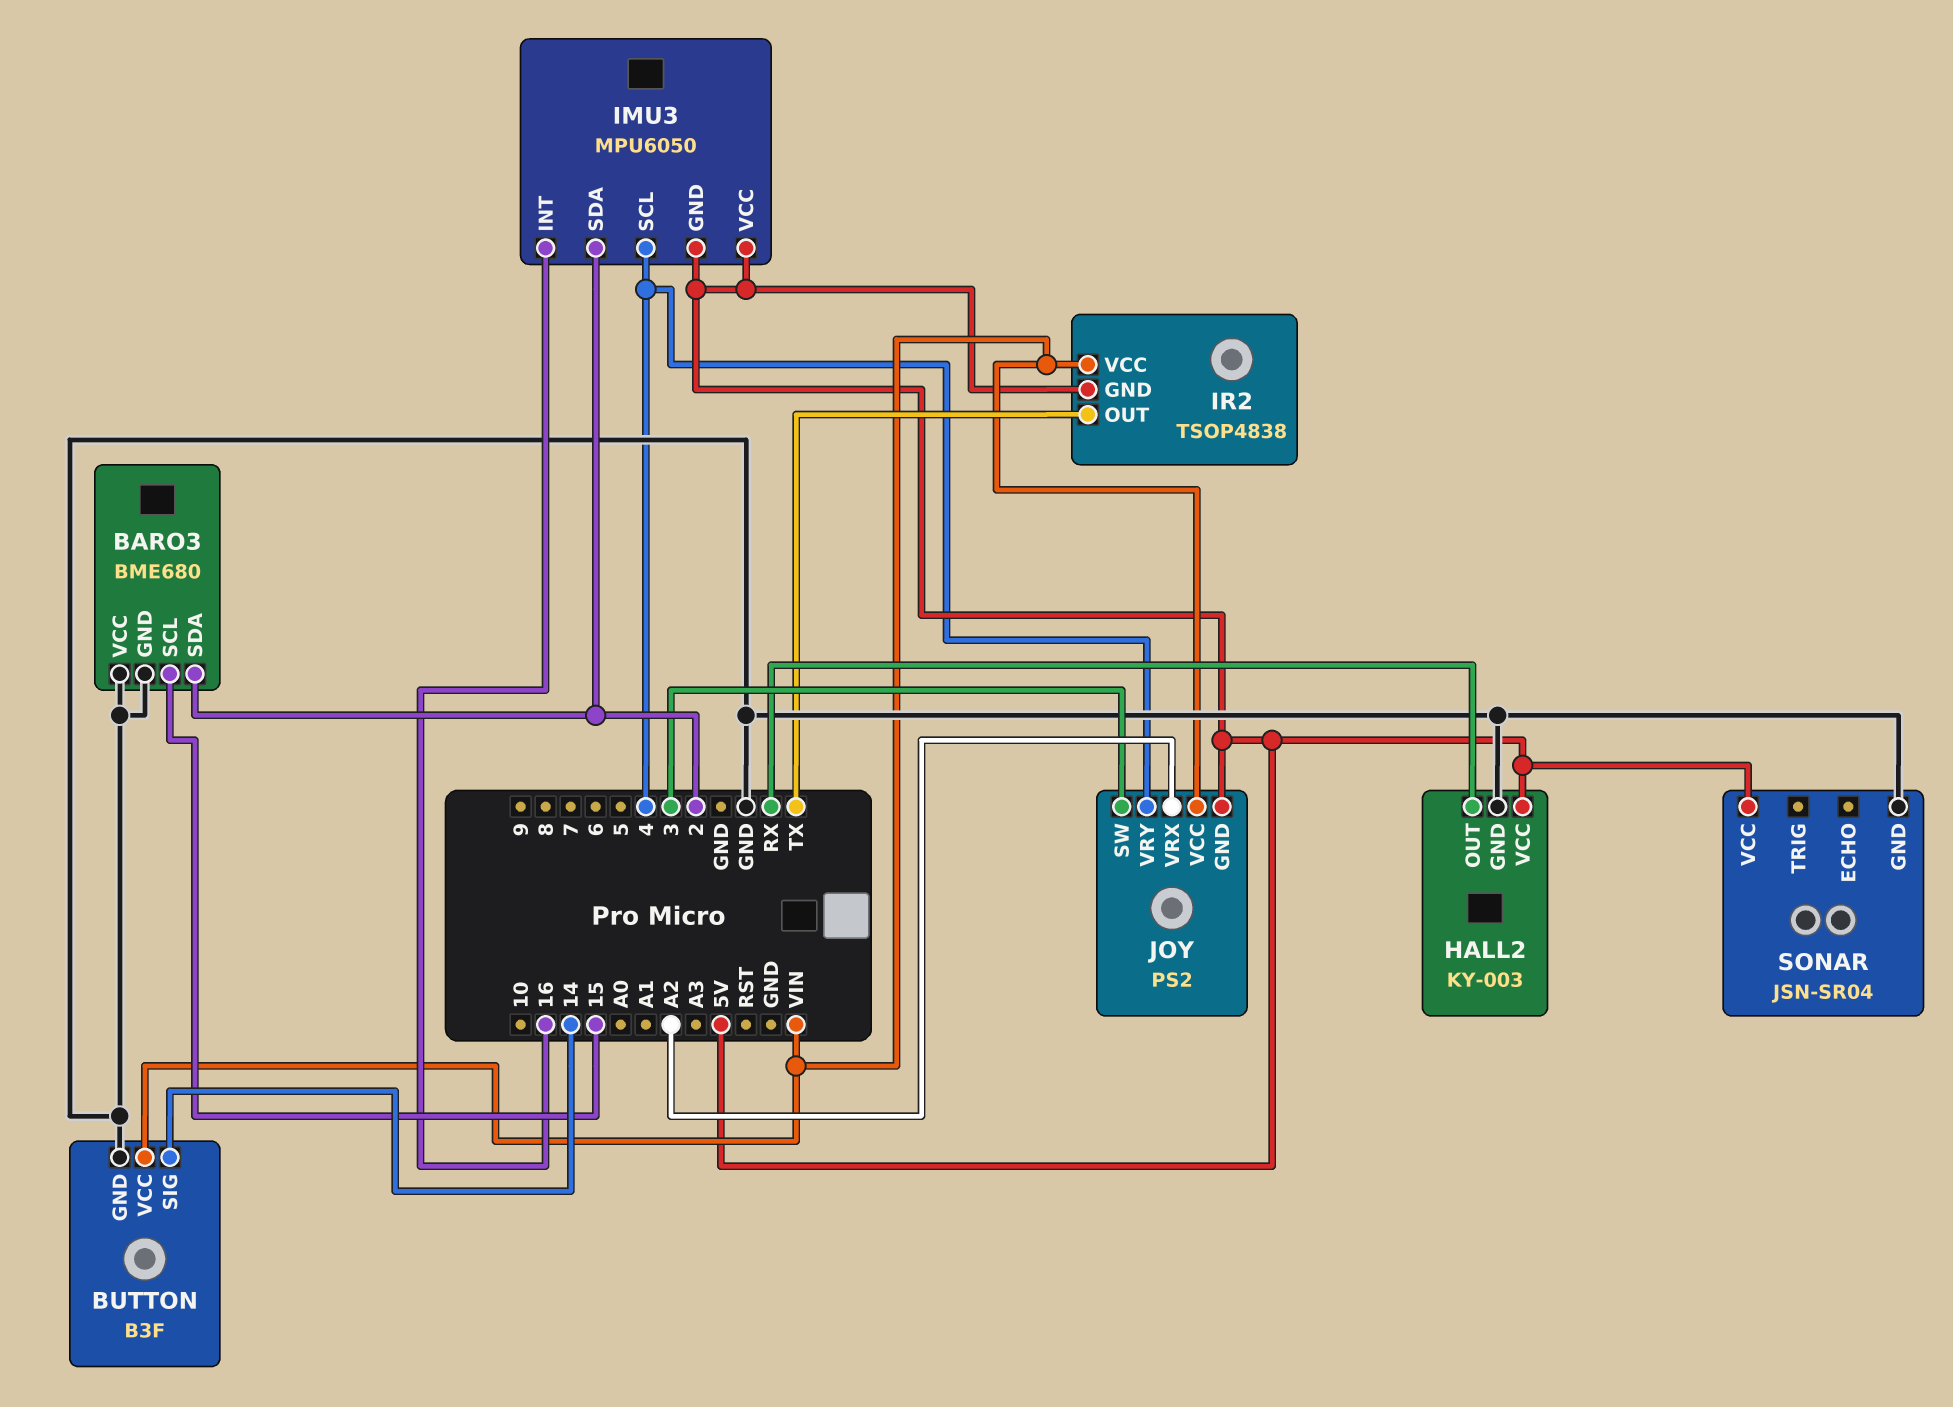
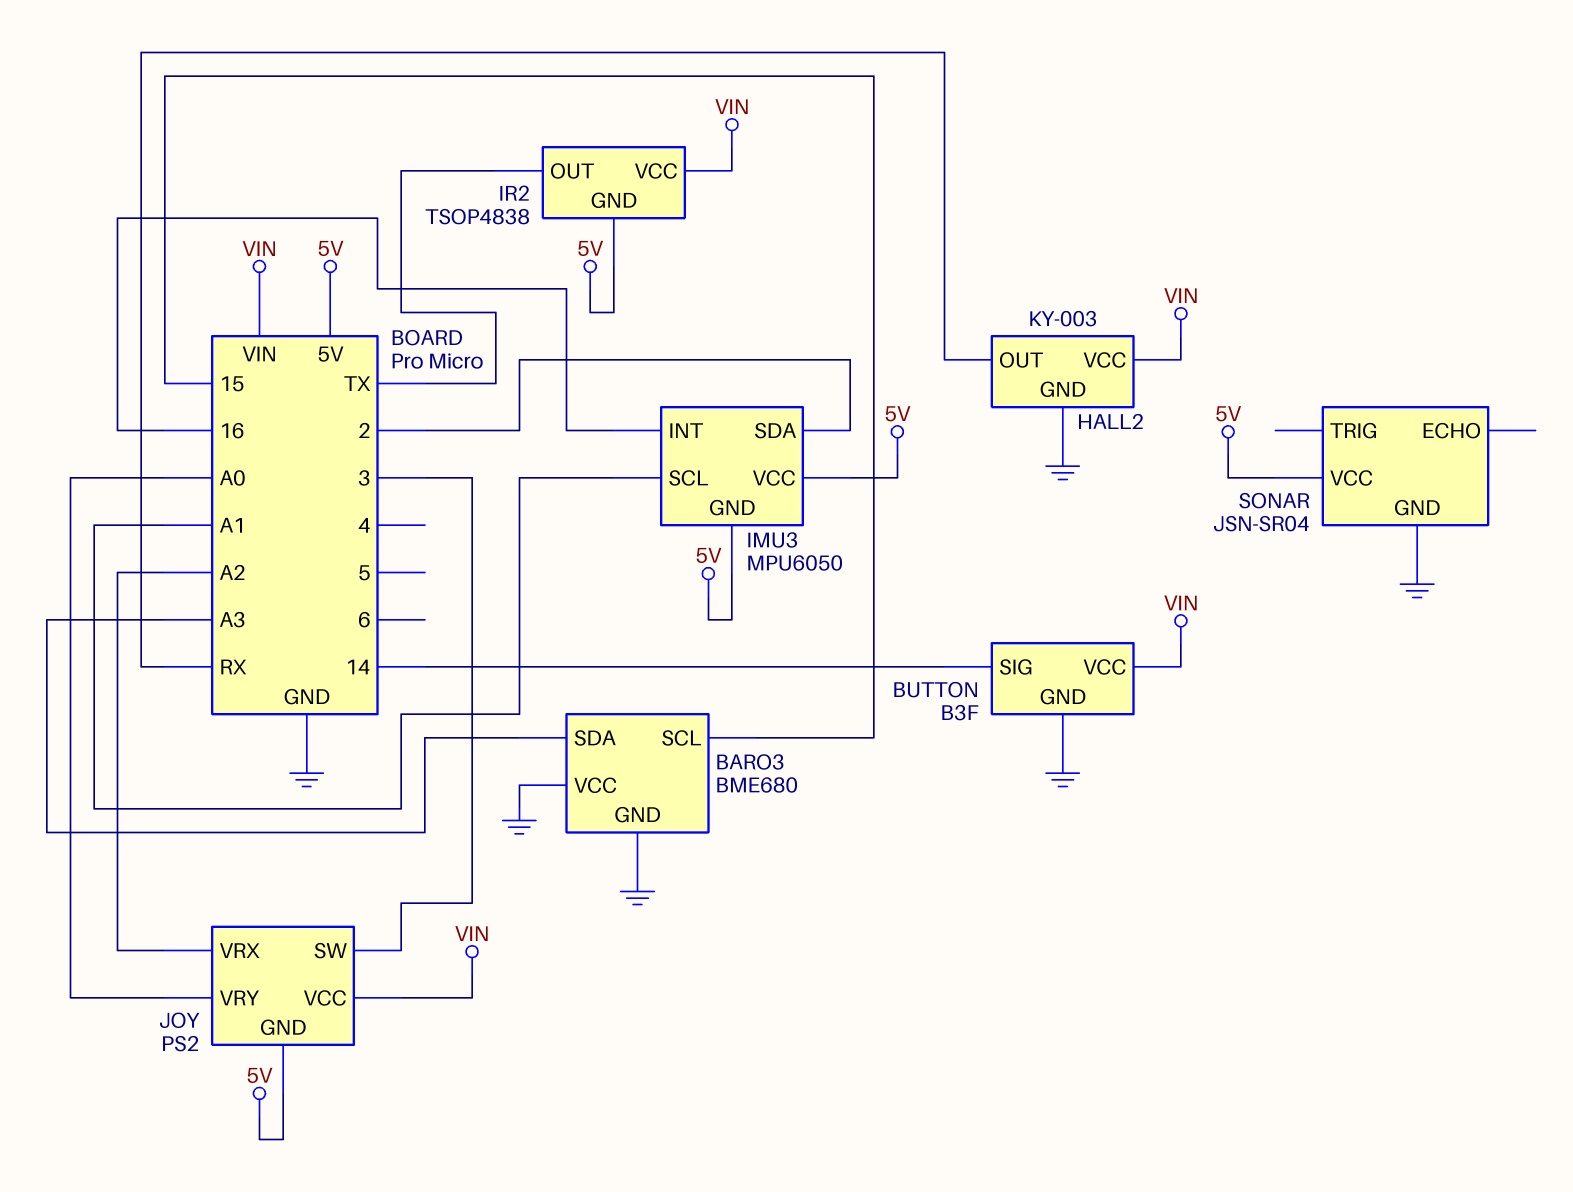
BARO3 pin SDA: 2 -> A3
HALL2 pin VCC: 5V -> VIN
IMU3 pin SCL: 4 -> A1
JOY pin VRY: 4 -> A0

